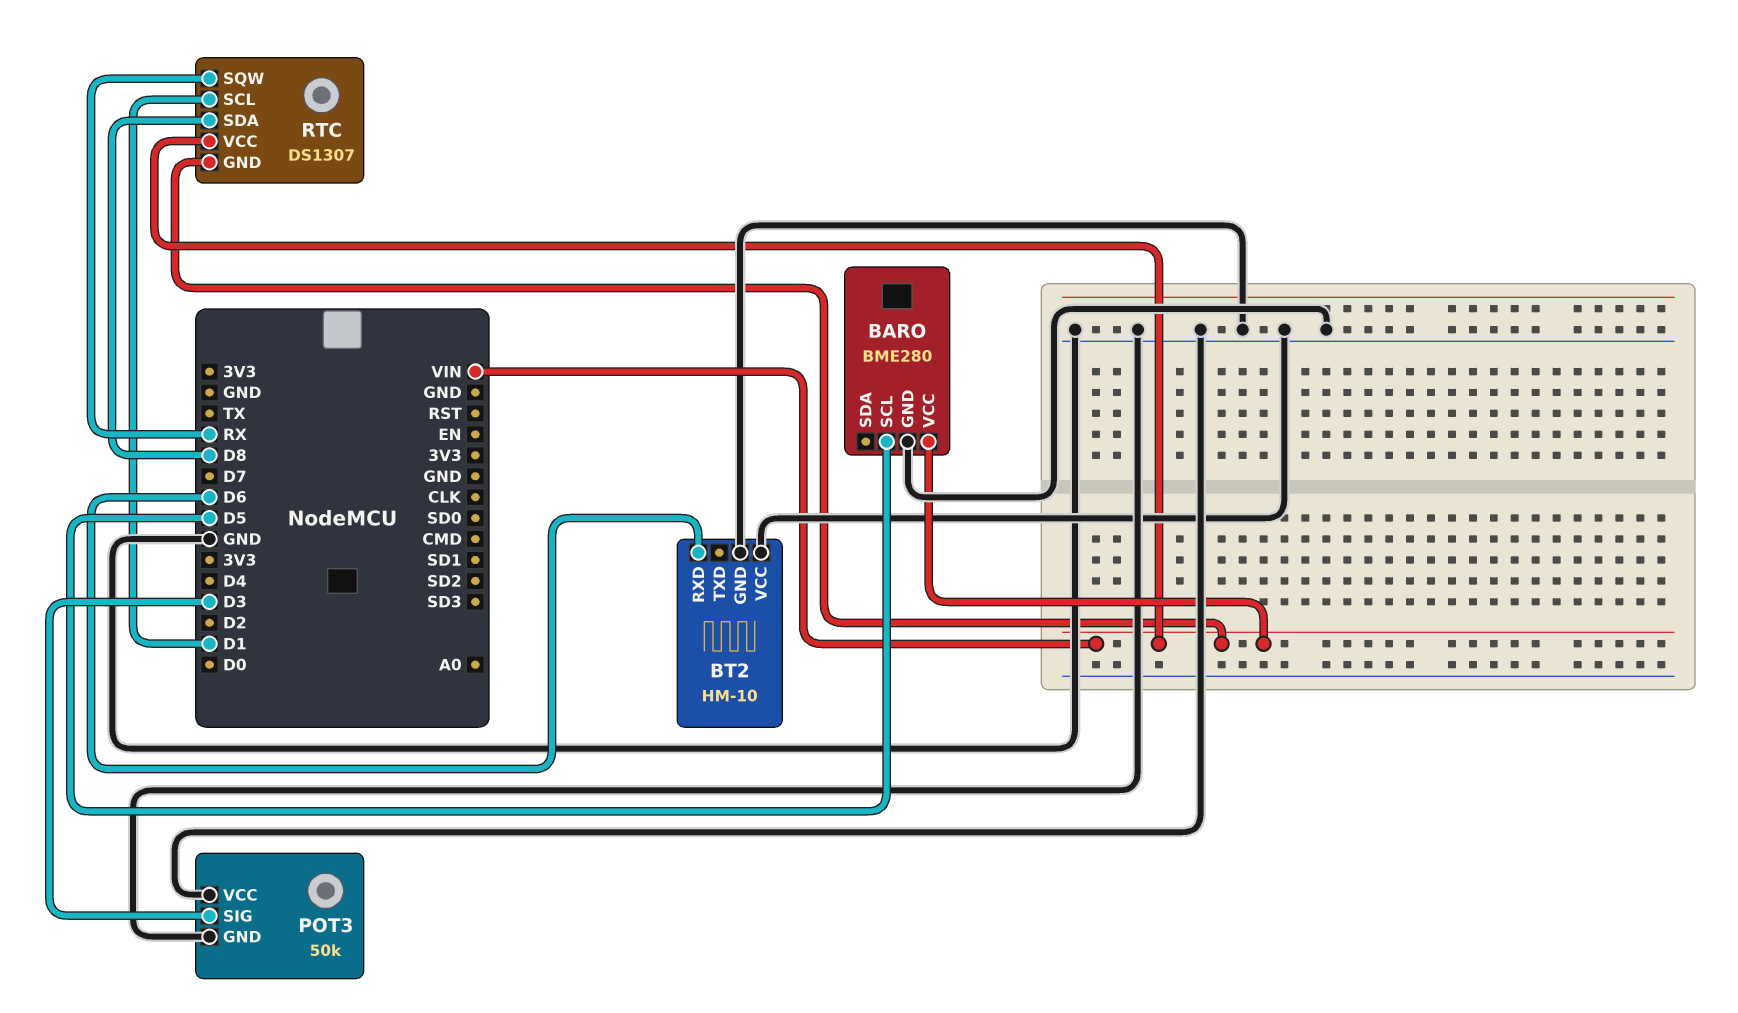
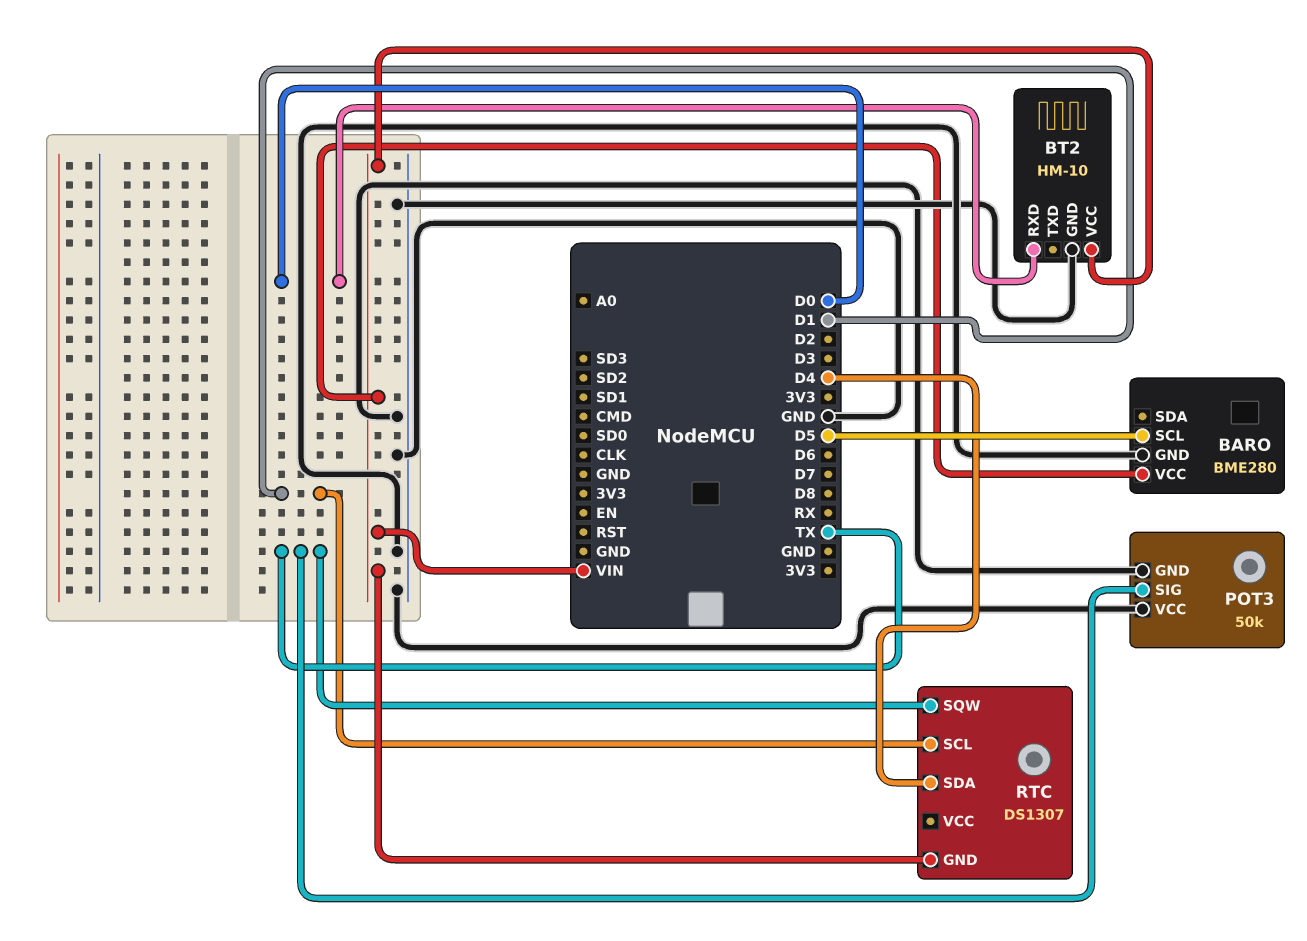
BT2 pin RXD: D6 -> D0
BT2 pin VCC: GND -> VIN
POT3 pin SIG: D3 -> TX
RTC pin SDA: D8 -> D4
RTC pin SQW: RX -> TX
RTC pin VCC: VIN -> none

